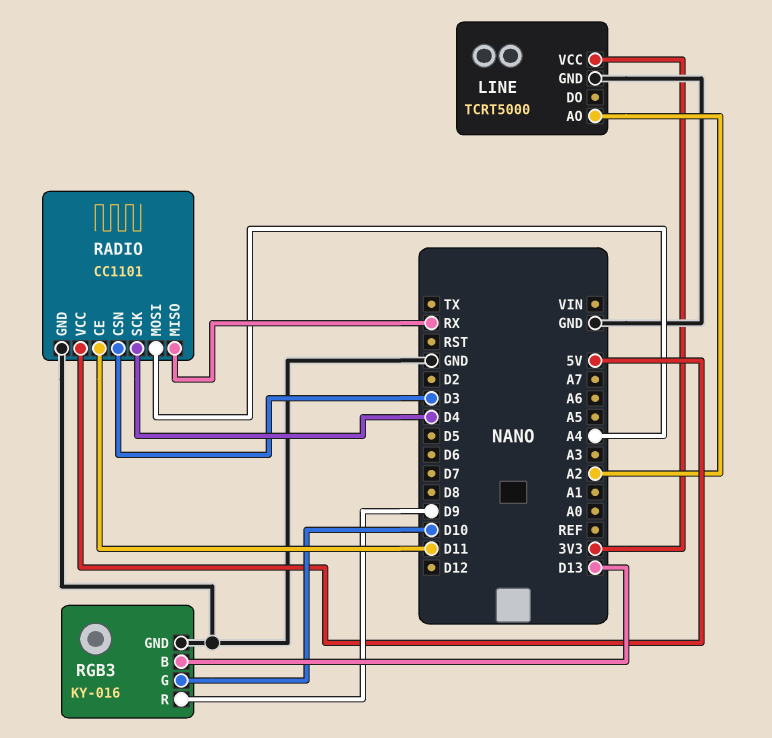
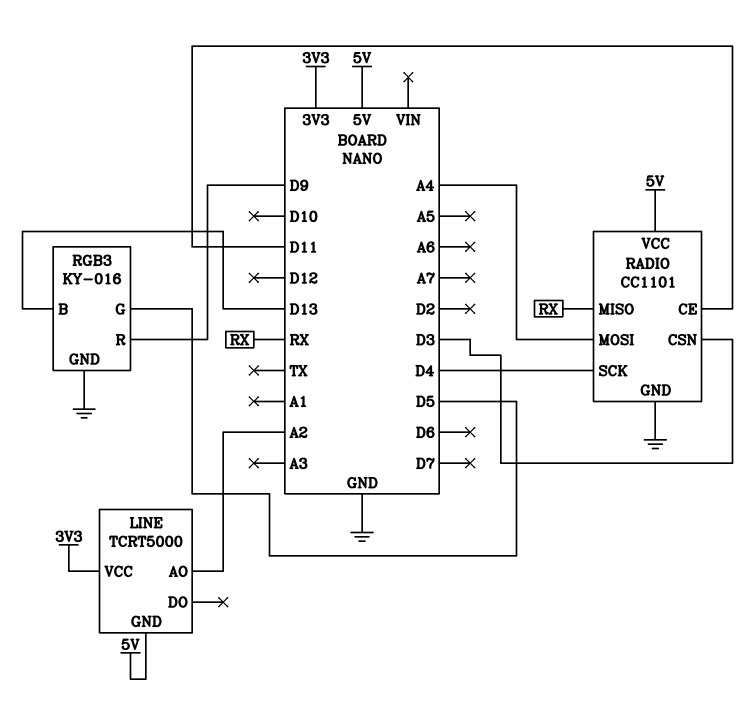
LINE pin GND: GND -> 5V
RGB3 pin G: D10 -> D5

